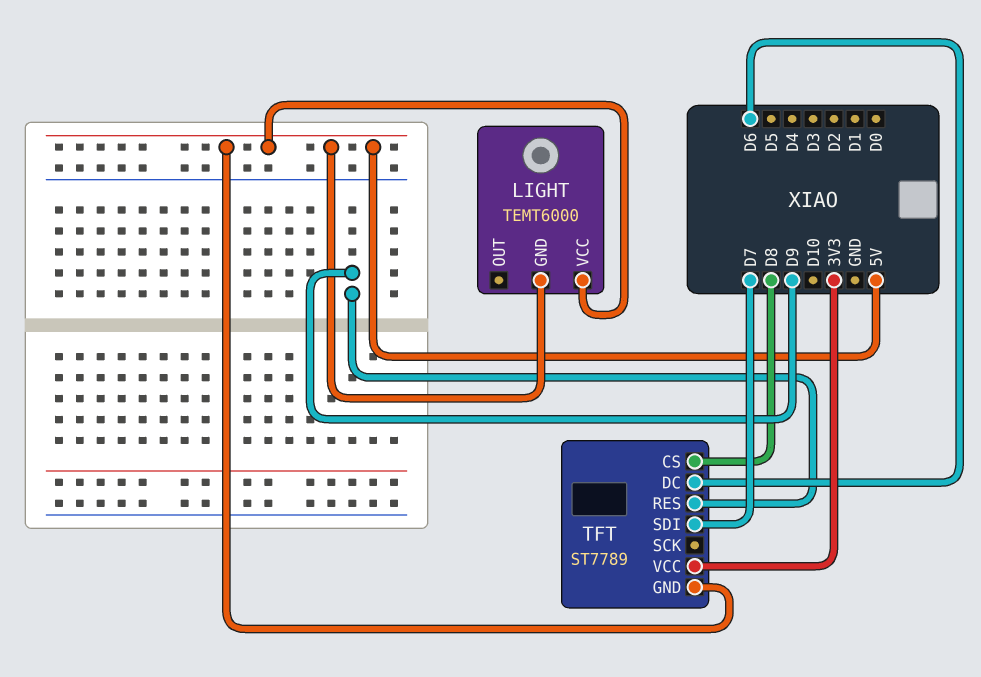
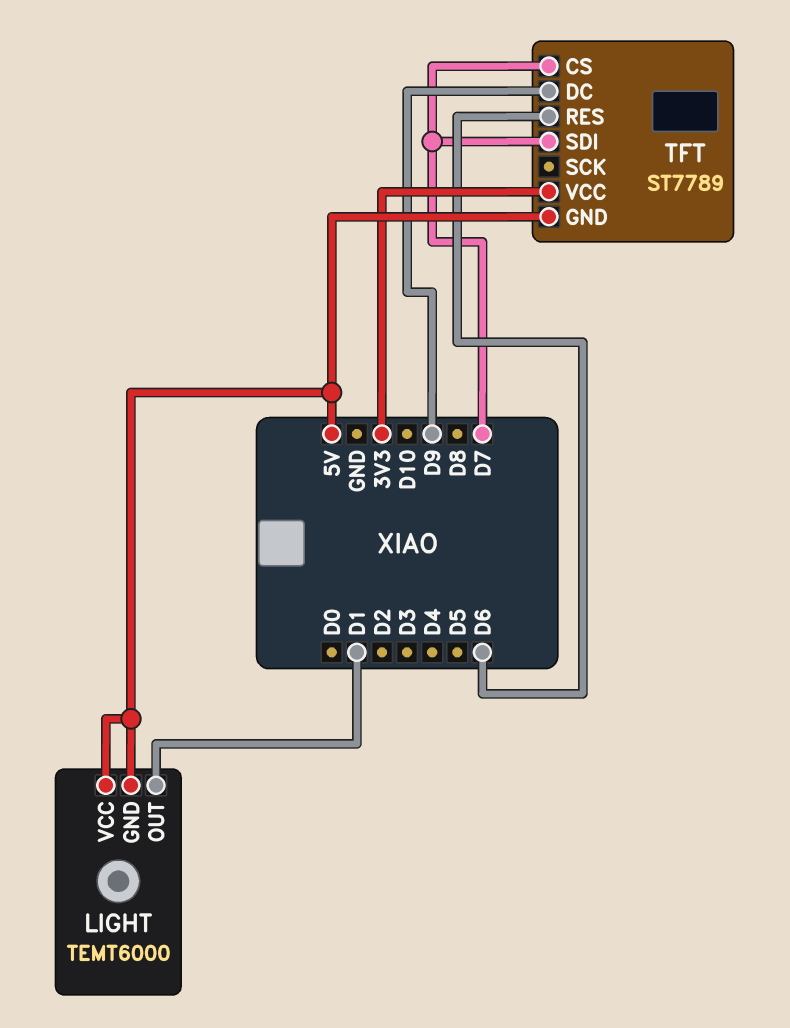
LIGHT pin OUT: none -> D1
TFT pin CS: D8 -> D7
TFT pin DC: D6 -> D9
TFT pin RES: D9 -> D6

